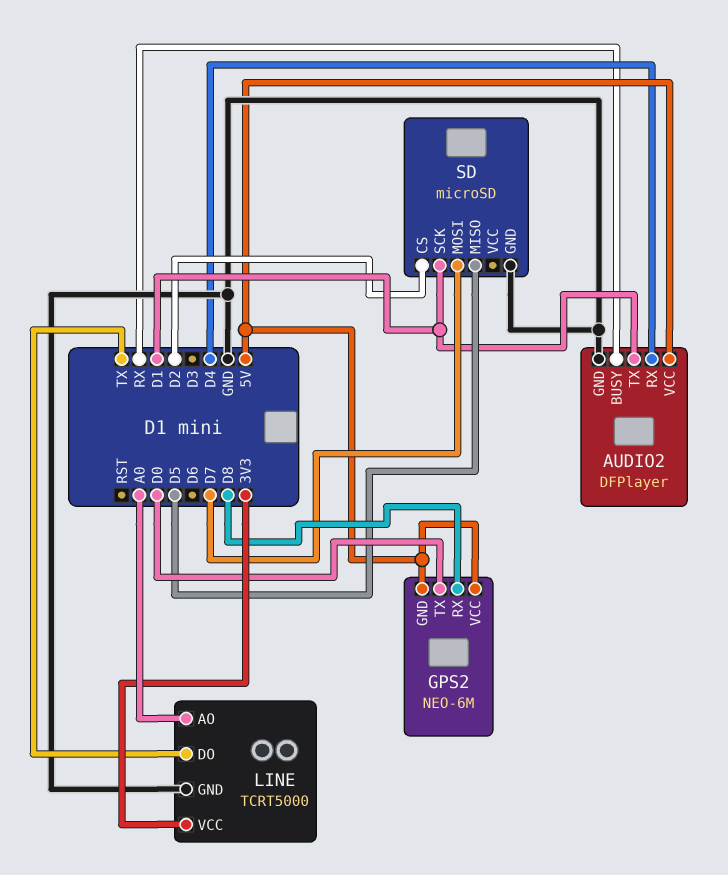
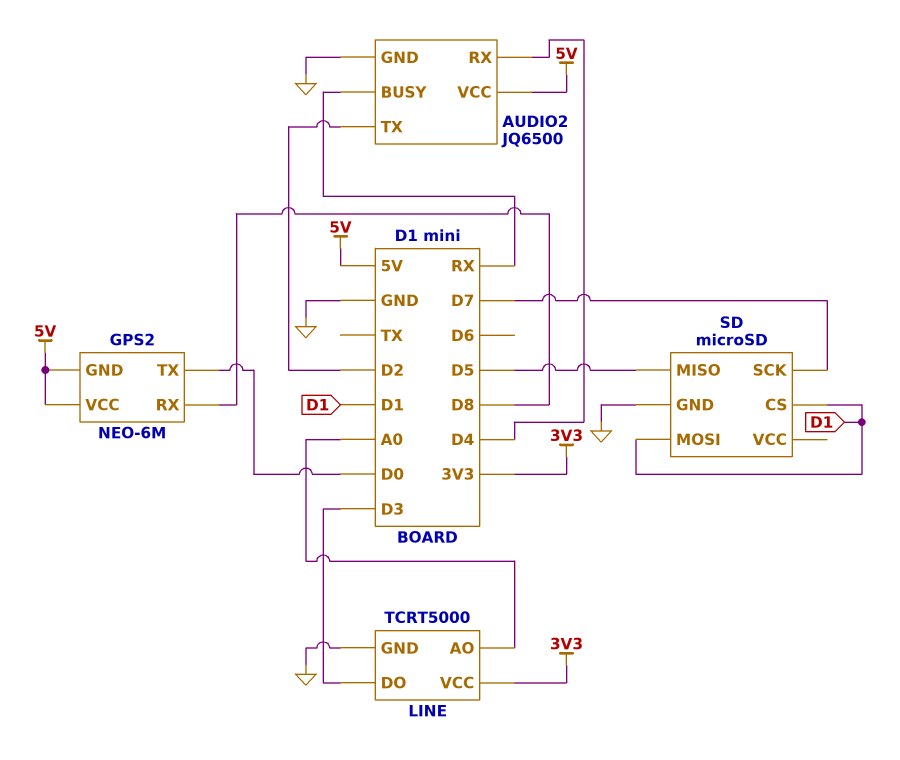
AUDIO2: DFPlayer -> JQ6500
AUDIO2 pin TX: D1 -> D2
LINE pin DO: TX -> D3
SD pin CS: D2 -> D1
SD pin MOSI: D7 -> D1
SD pin SCK: D1 -> D7

